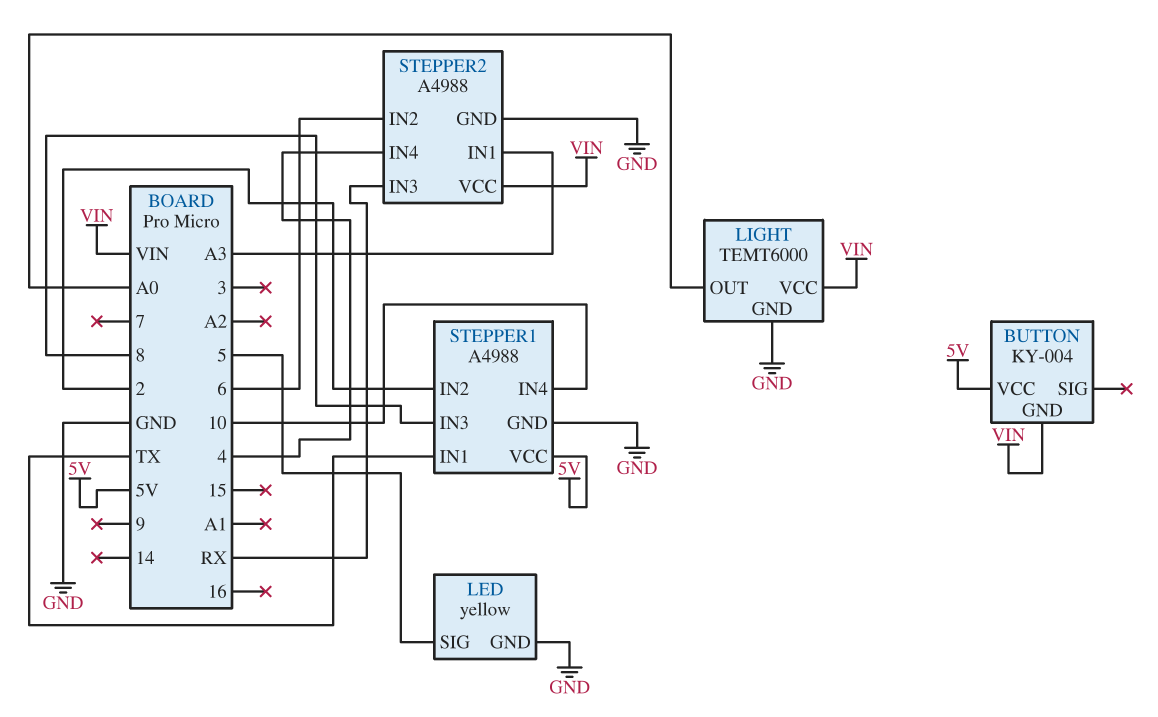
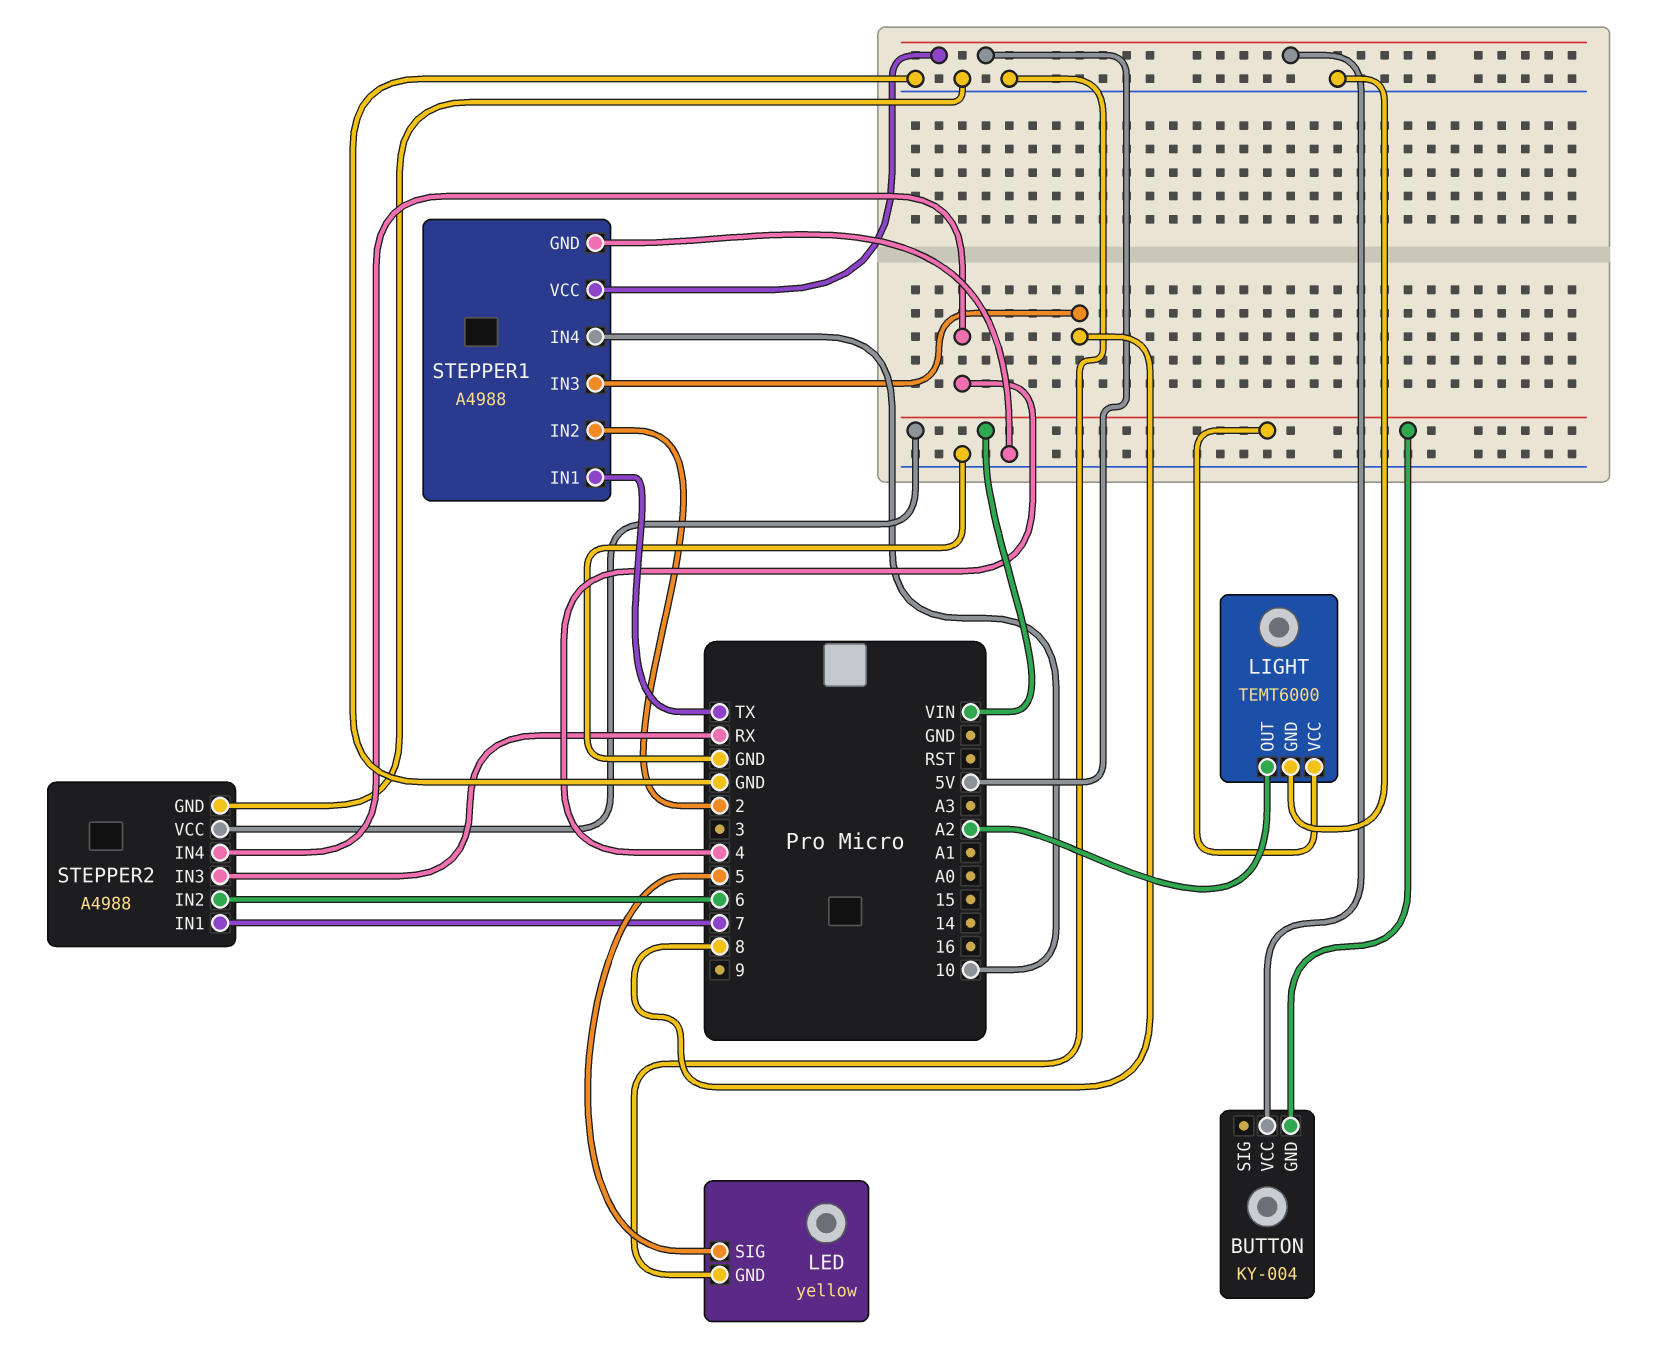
LIGHT pin OUT: A0 -> A2
STEPPER2 pin IN1: A3 -> 7

